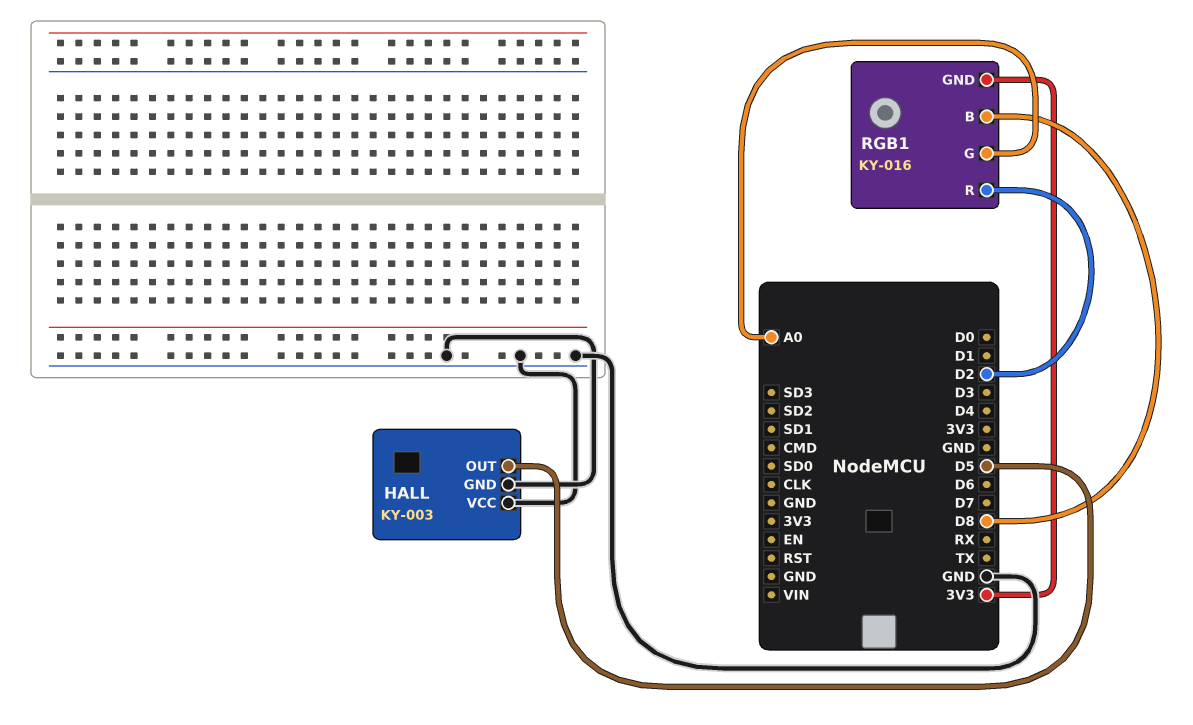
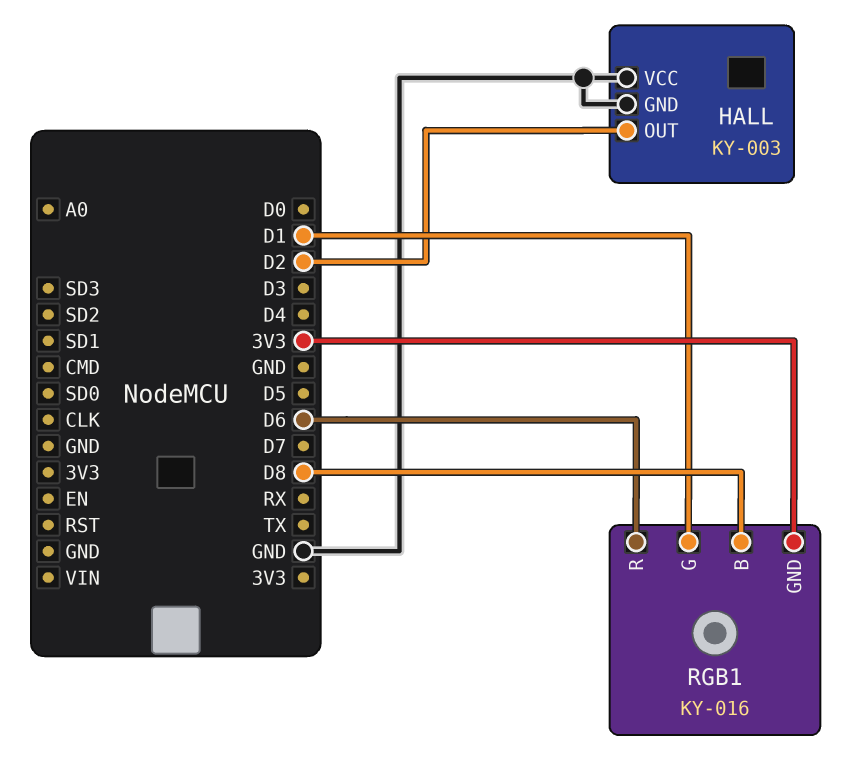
HALL pin OUT: D5 -> D2
RGB1 pin G: A0 -> D1
RGB1 pin R: D2 -> D6

